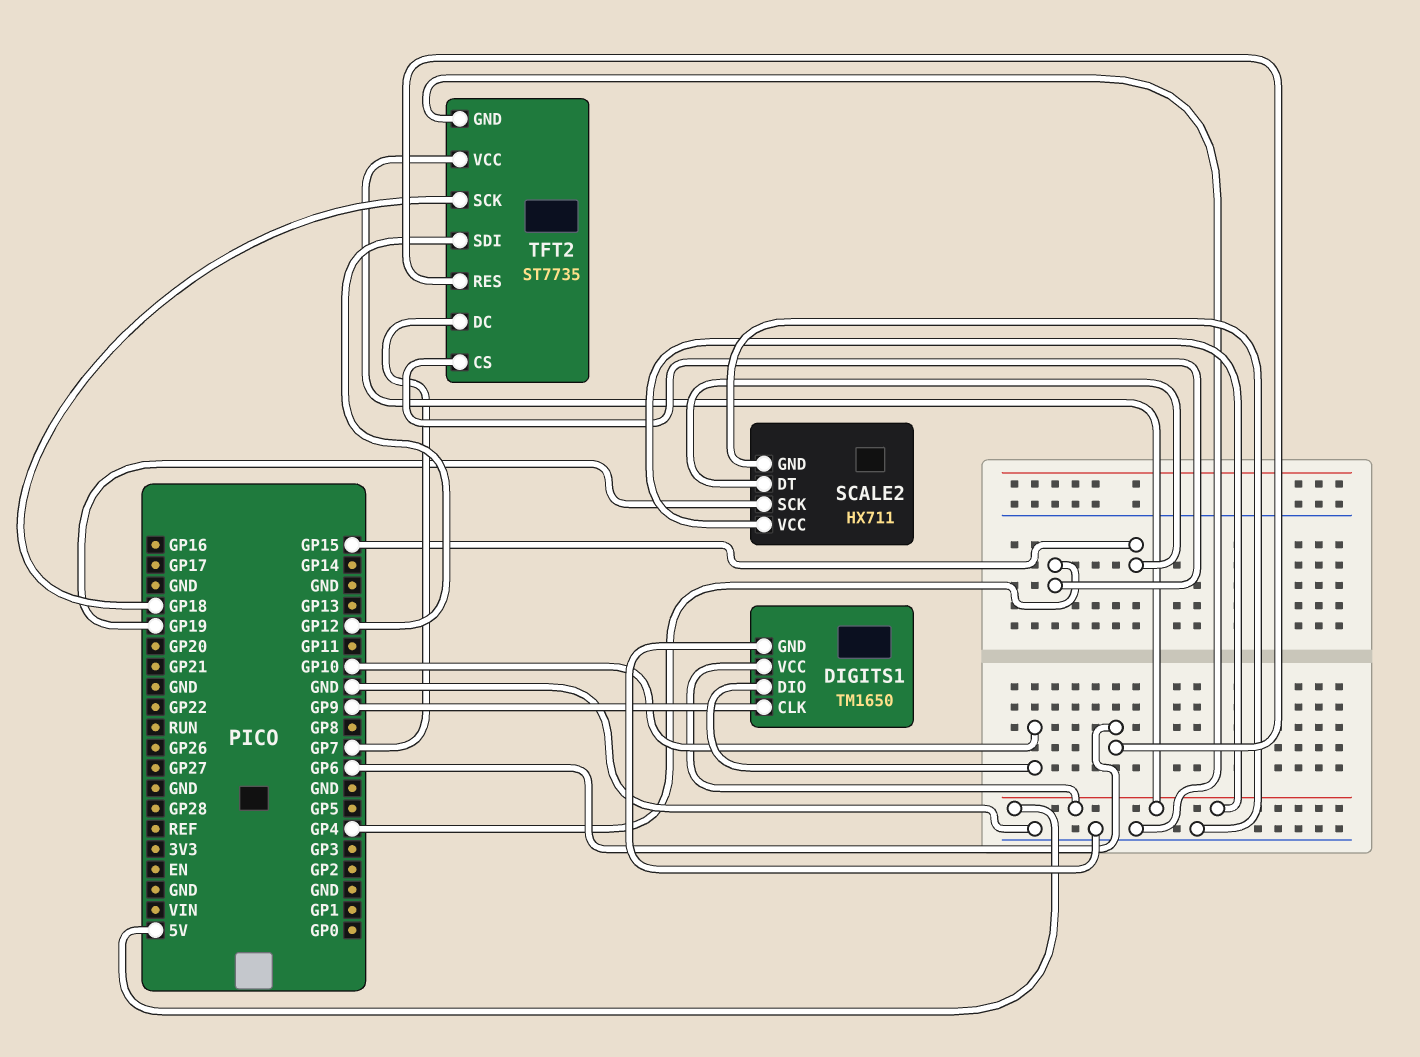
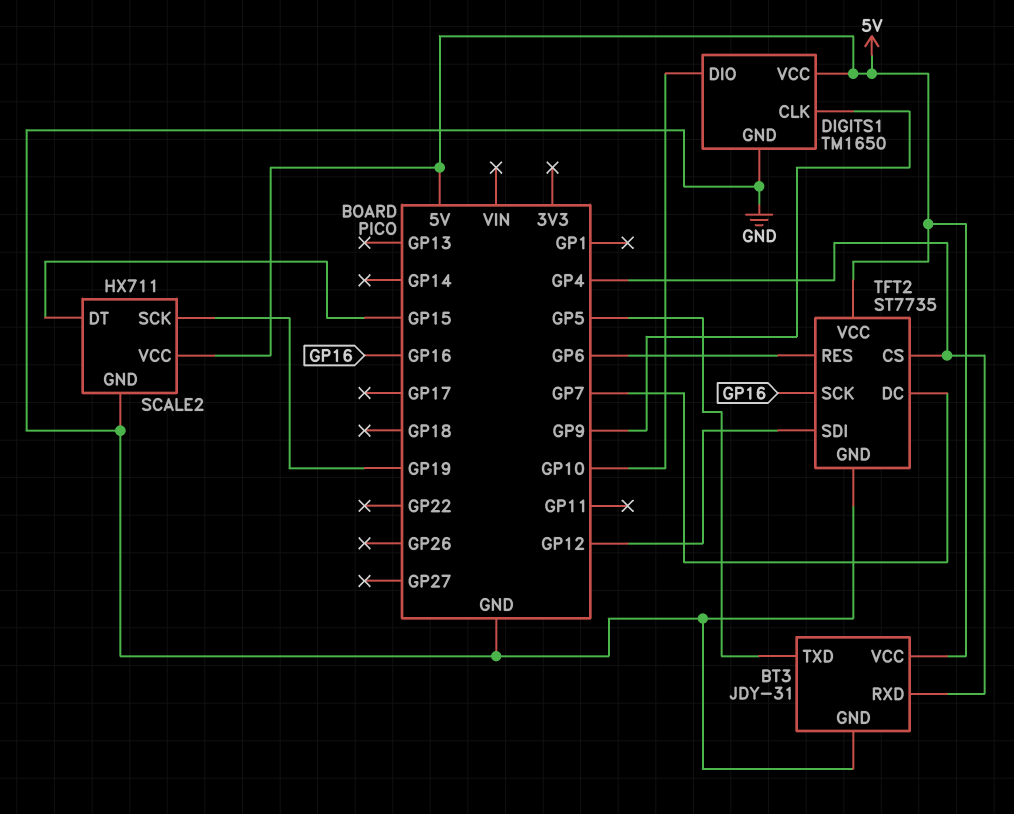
BT3: none -> JDY-31
BT3 pin GND: none -> GND
BT3 pin RXD: none -> GP4
BT3 pin TXD: none -> GP5
BT3 pin VCC: none -> 5V
TFT2 pin SCK: GP18 -> GP16

